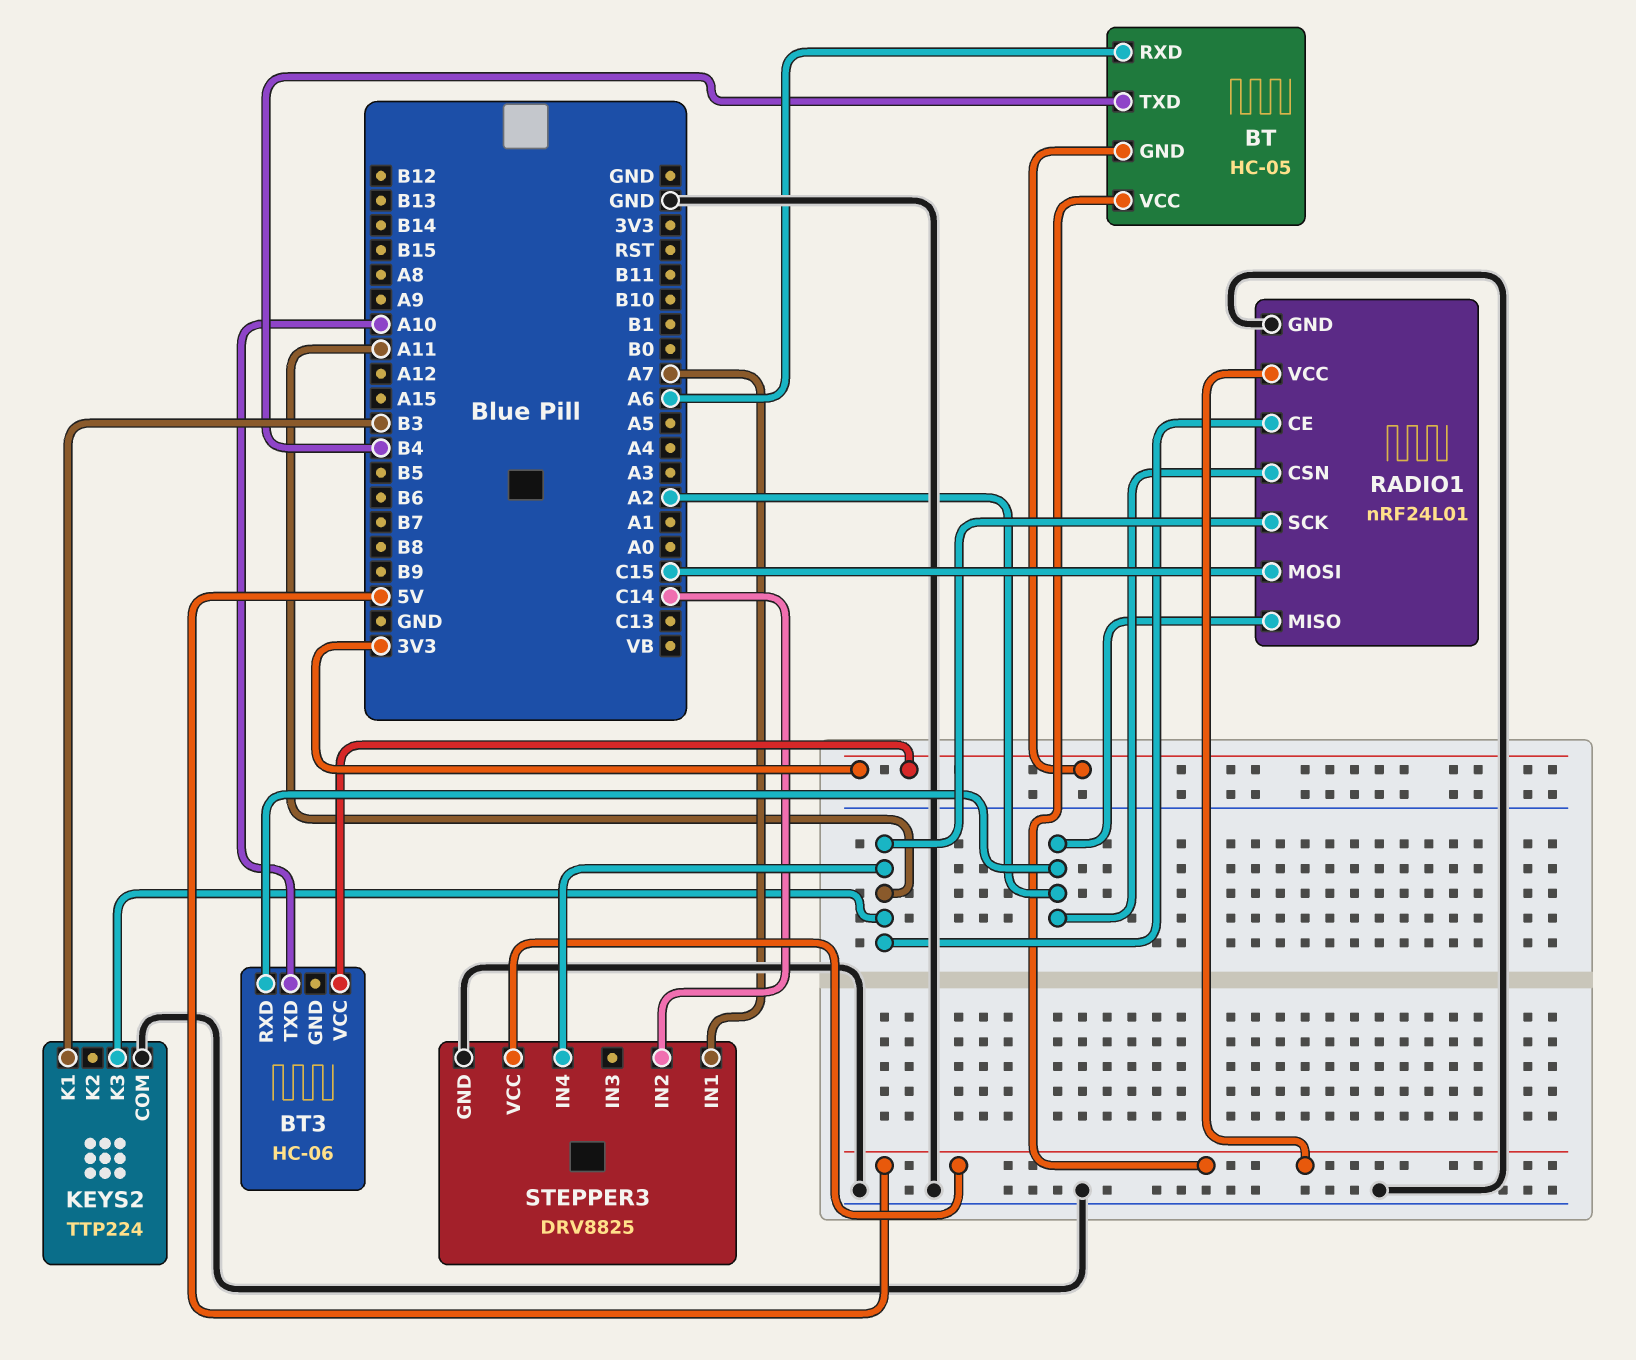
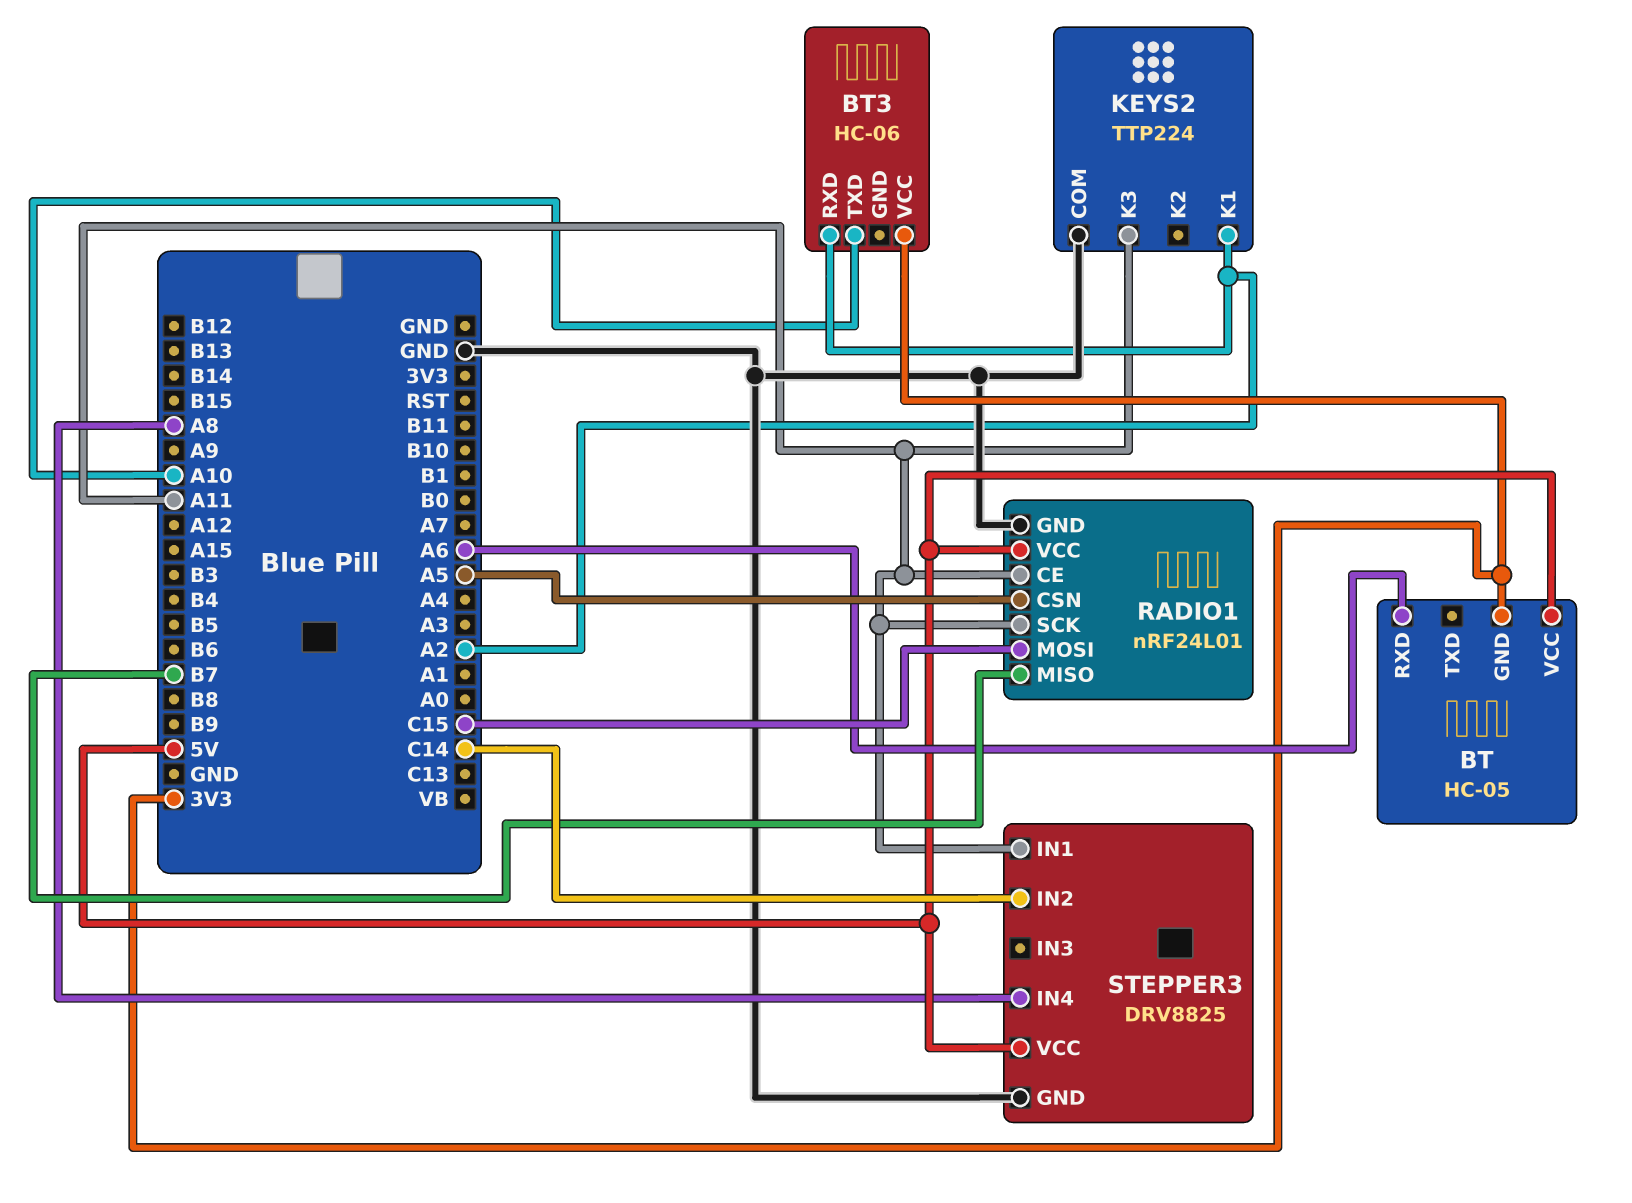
BT pin TXD: B4 -> none
KEYS2 pin K1: B3 -> A2
RADIO1 pin CSN: A2 -> A5
RADIO1 pin MISO: A2 -> B7
STEPPER3 pin IN1: A7 -> A11
STEPPER3 pin IN4: A11 -> A8

